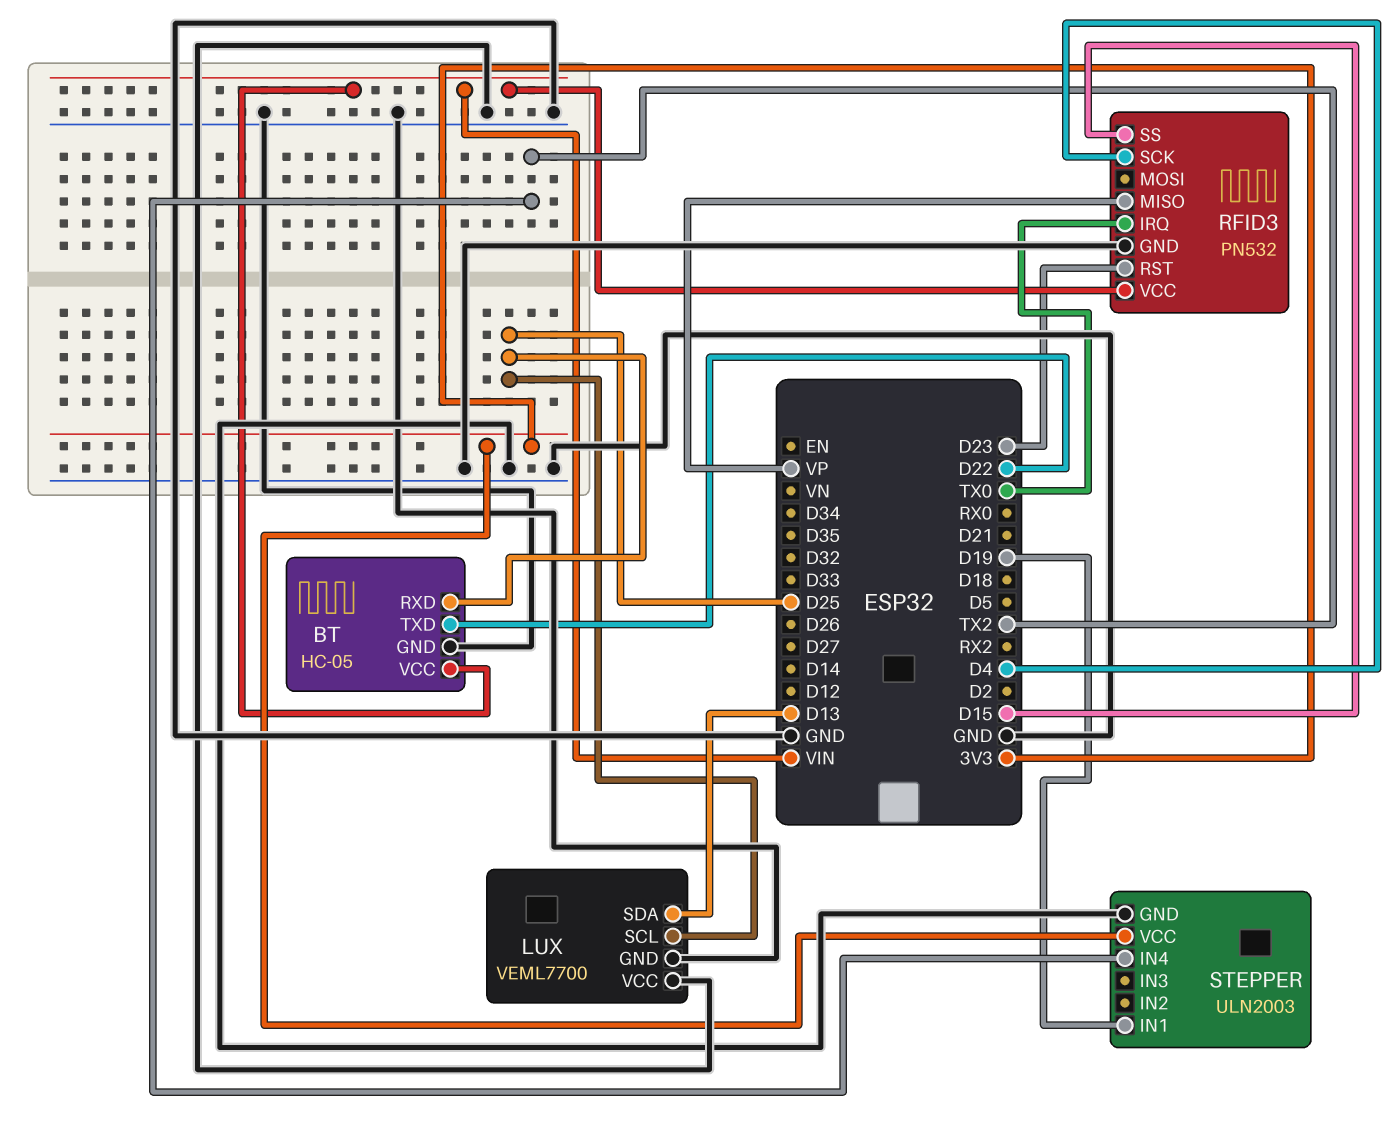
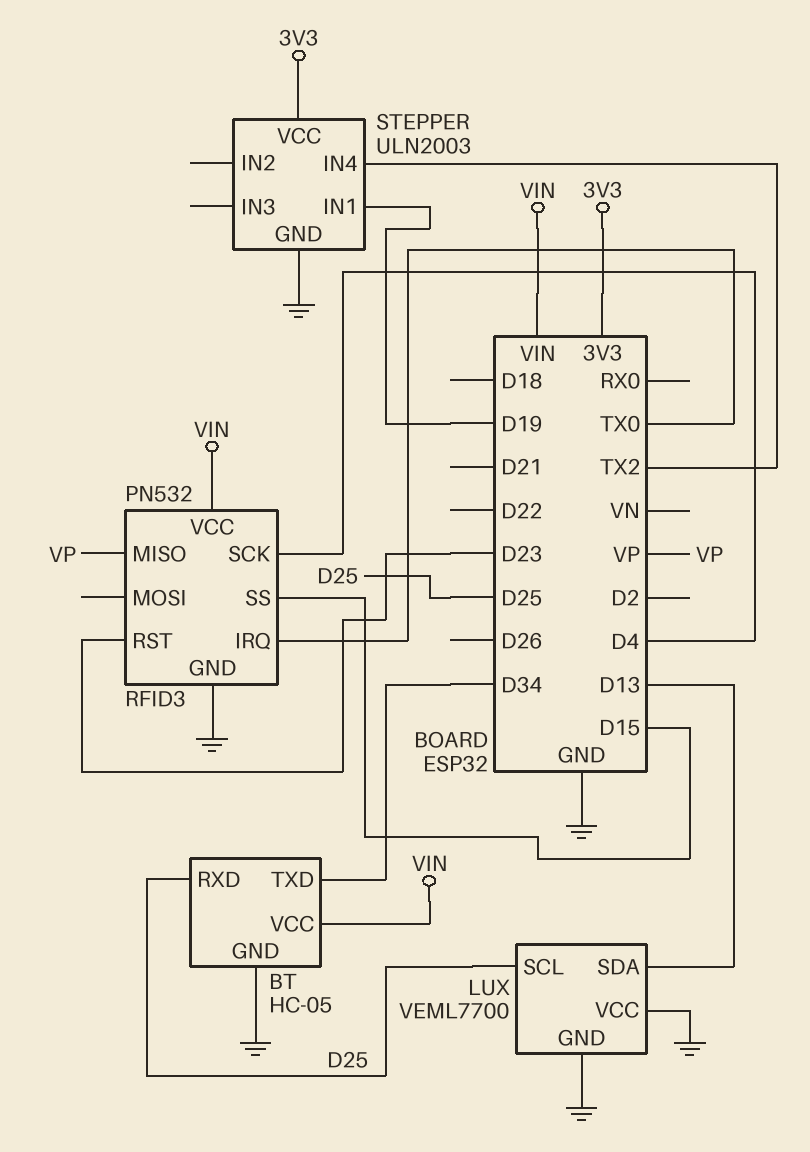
BT pin TXD: D22 -> D34

